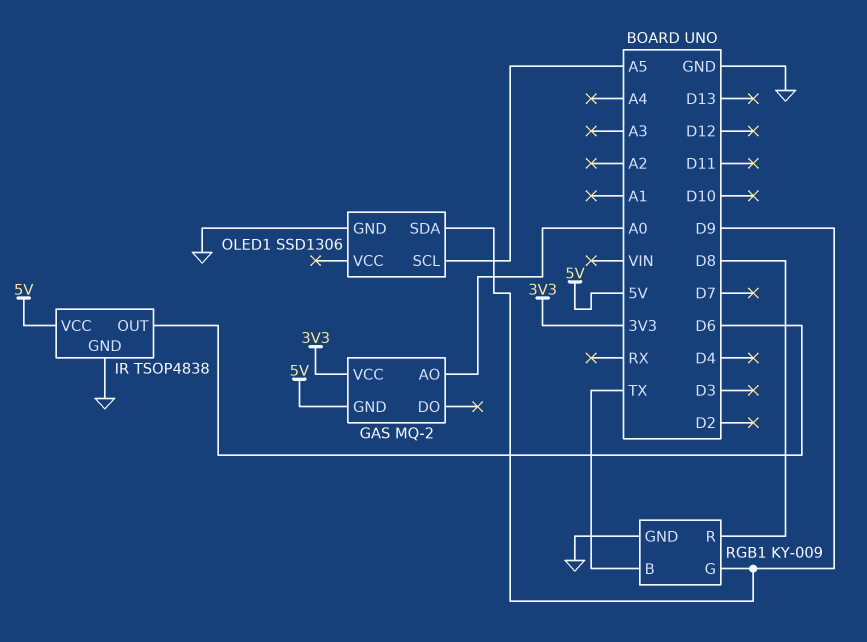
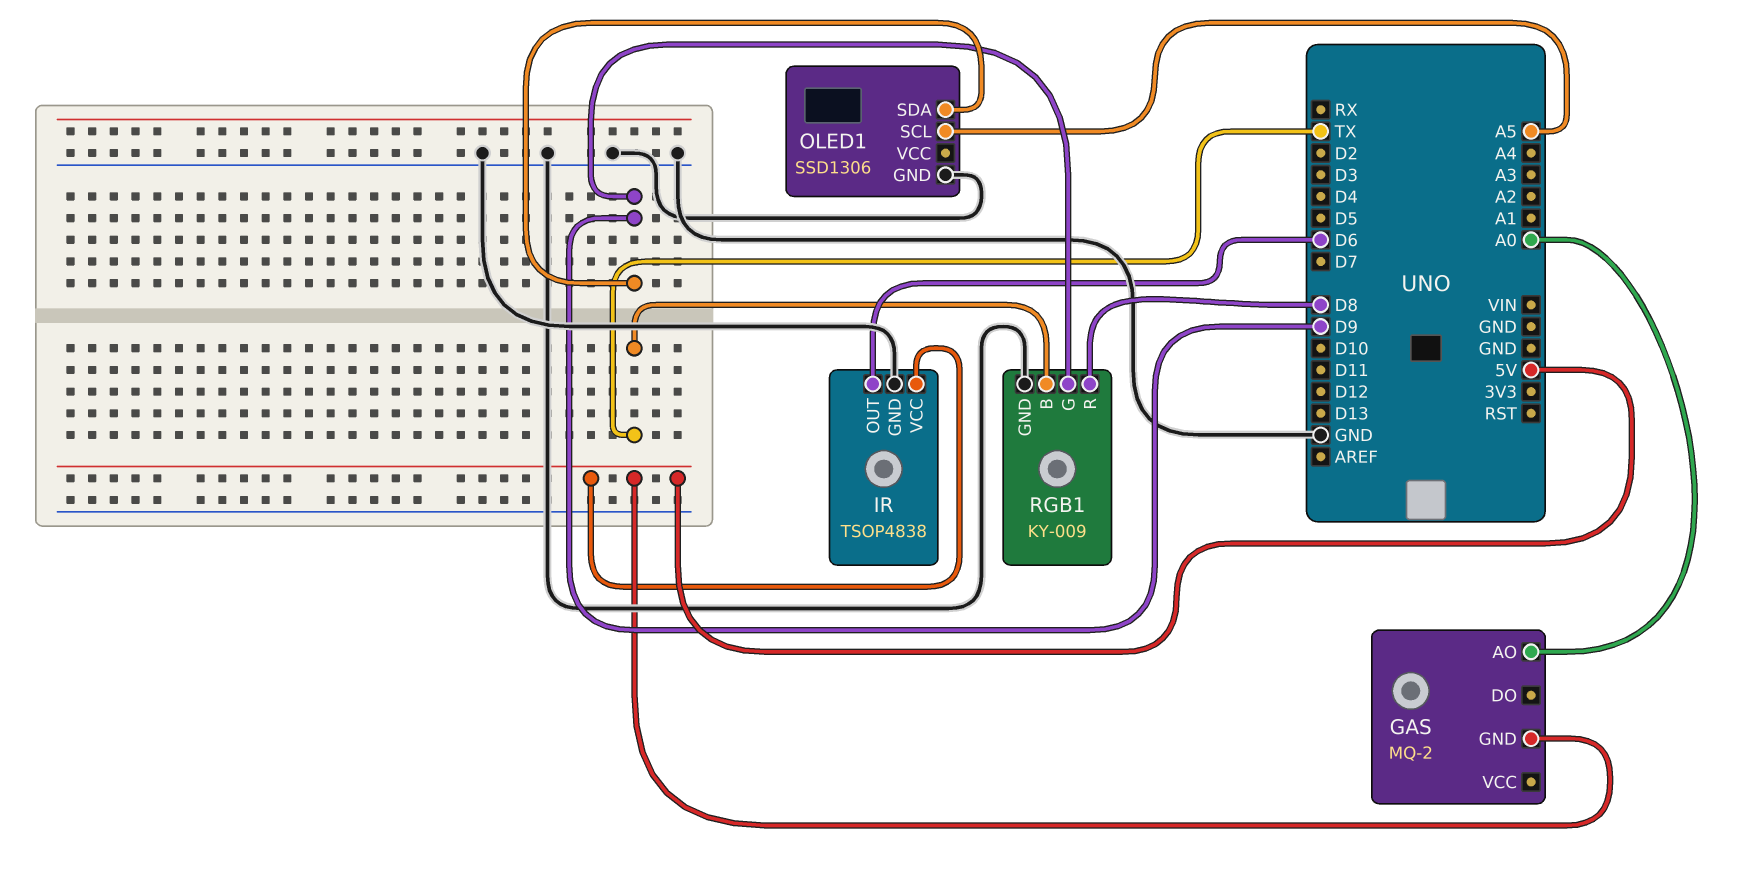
GAS pin VCC: 3V3 -> none

